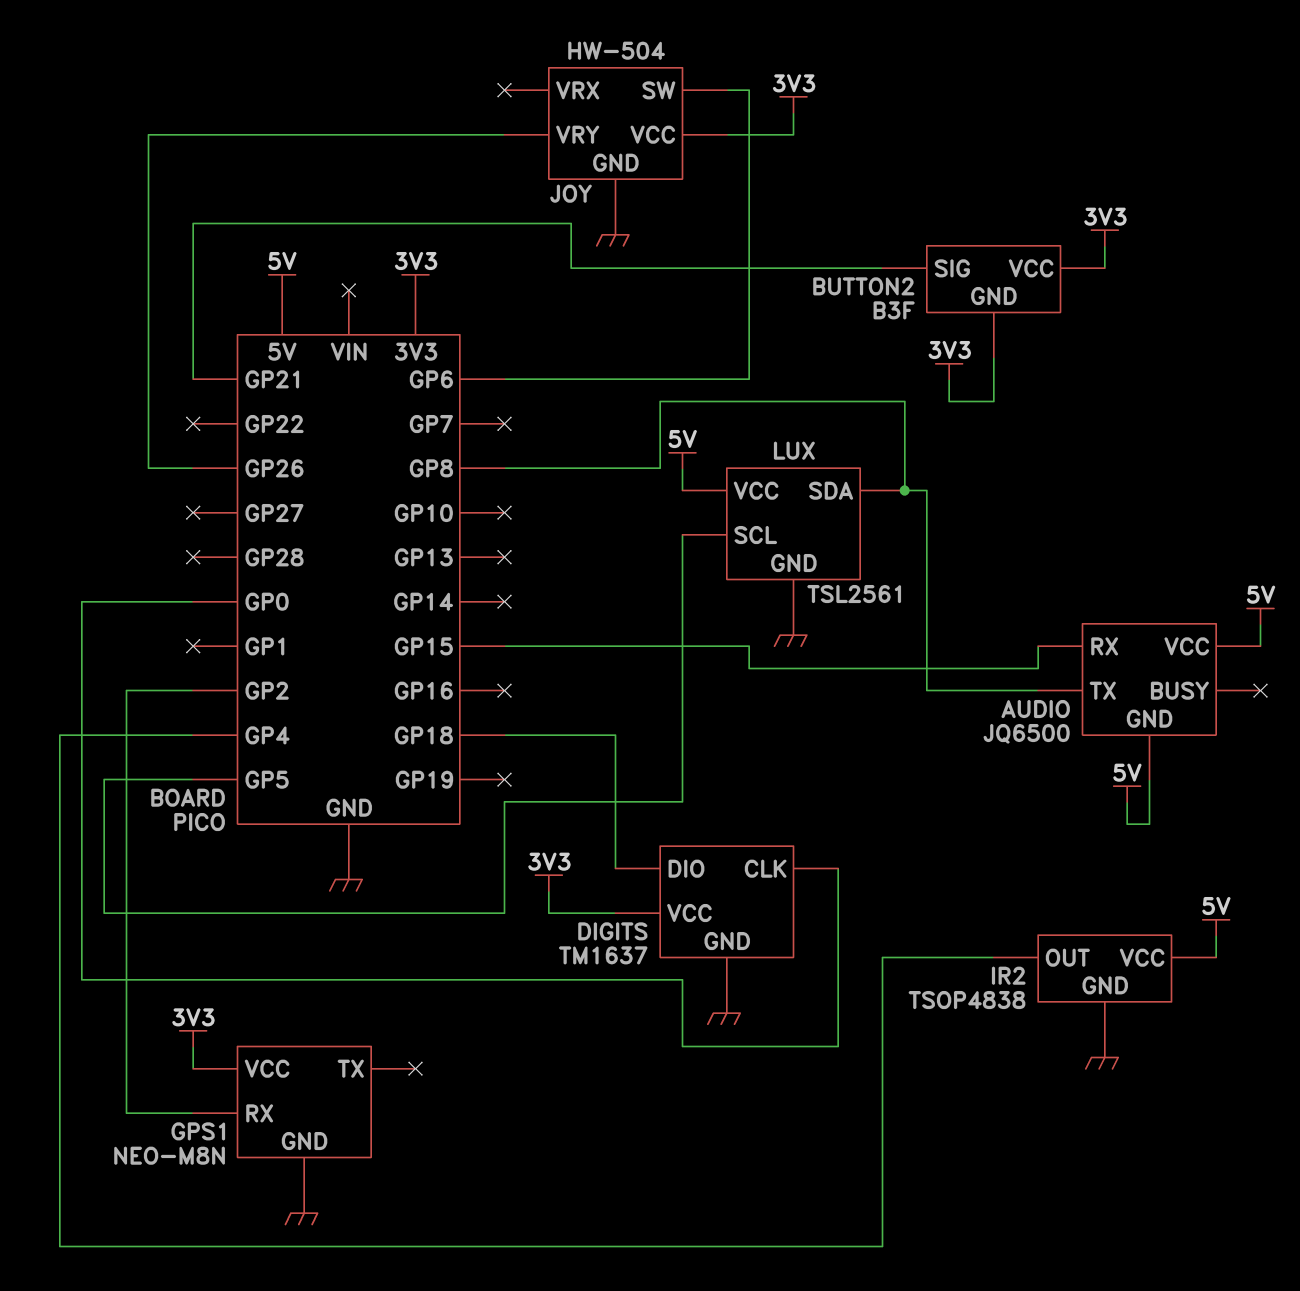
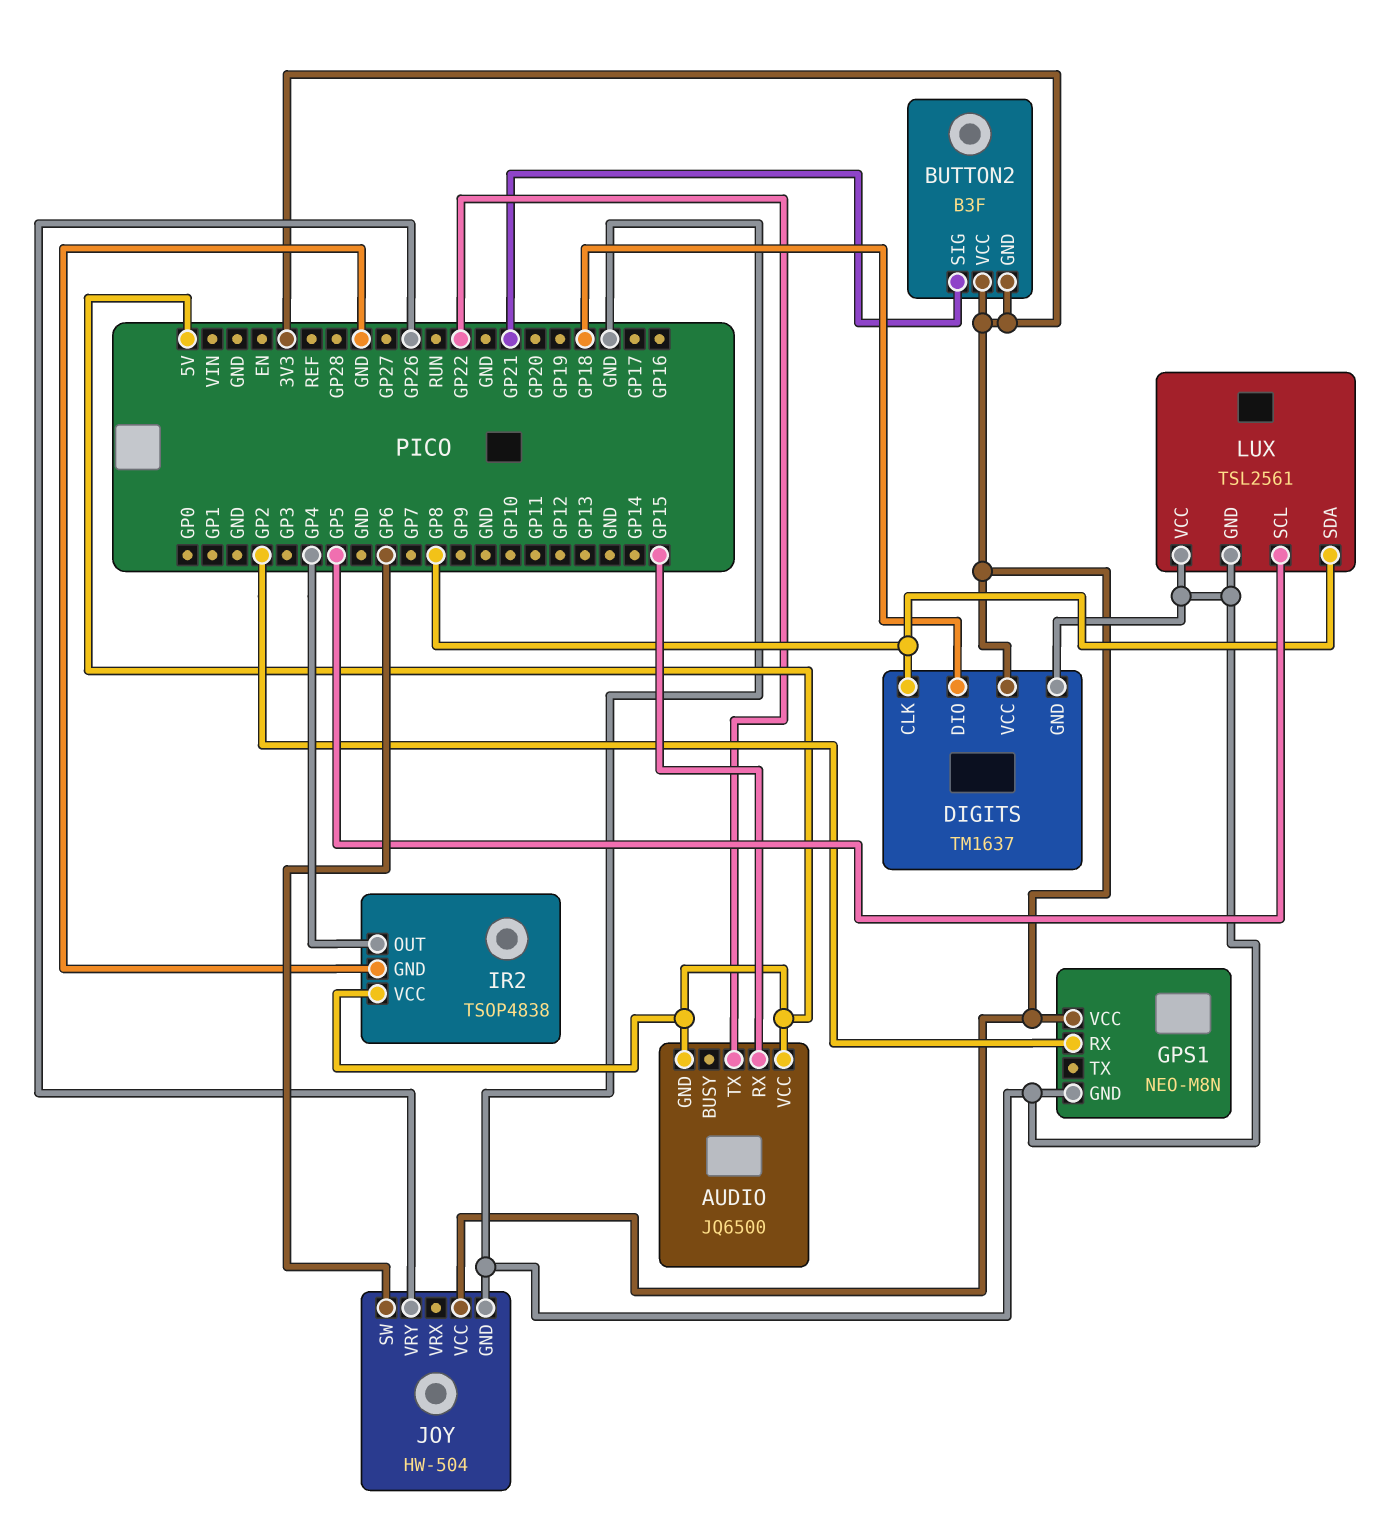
AUDIO pin TX: GP8 -> GP22
DIGITS pin CLK: GP0 -> GP8
LUX pin VCC: 5V -> GND

